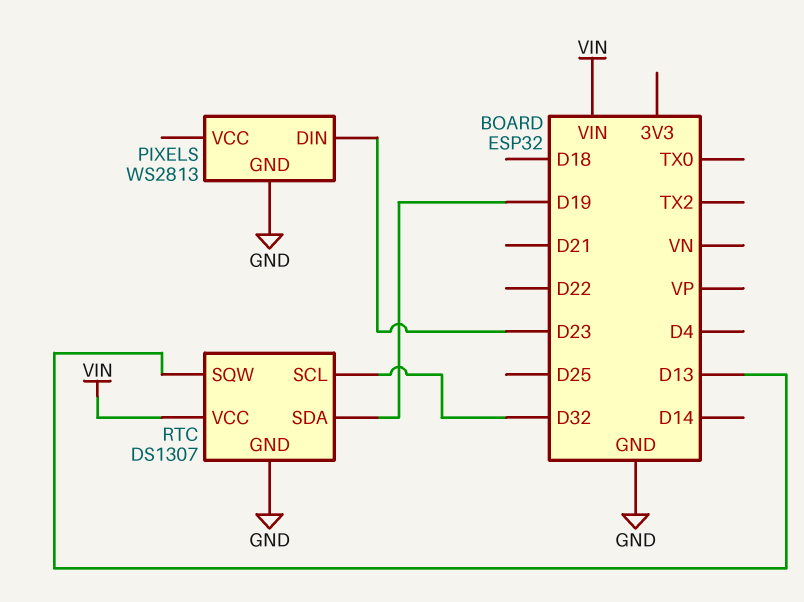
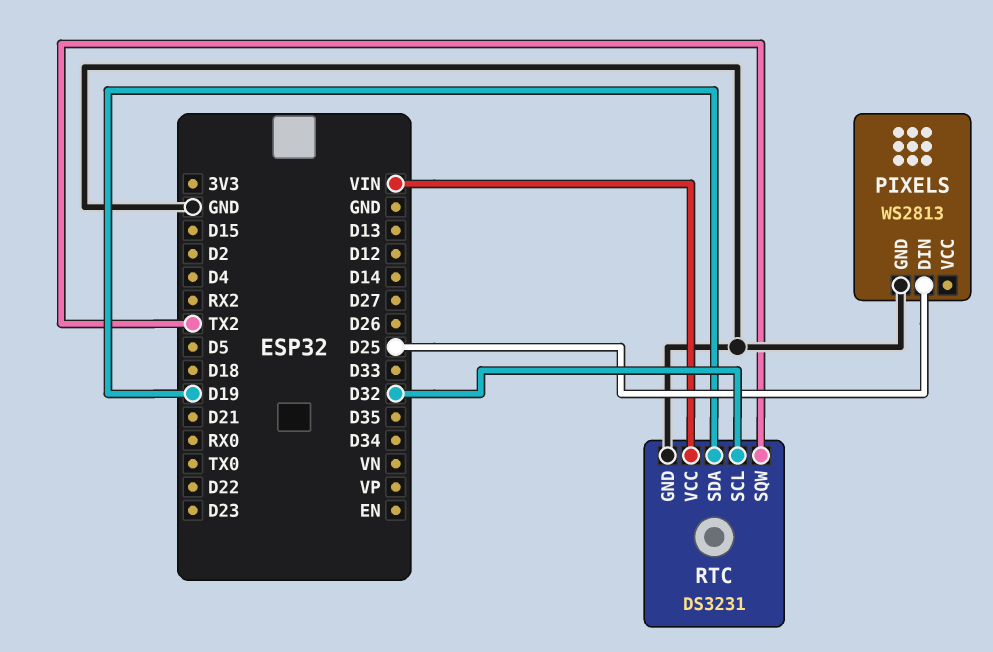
PIXELS pin DIN: D23 -> D25
RTC: DS1307 -> DS3231
RTC pin SQW: D13 -> TX2

